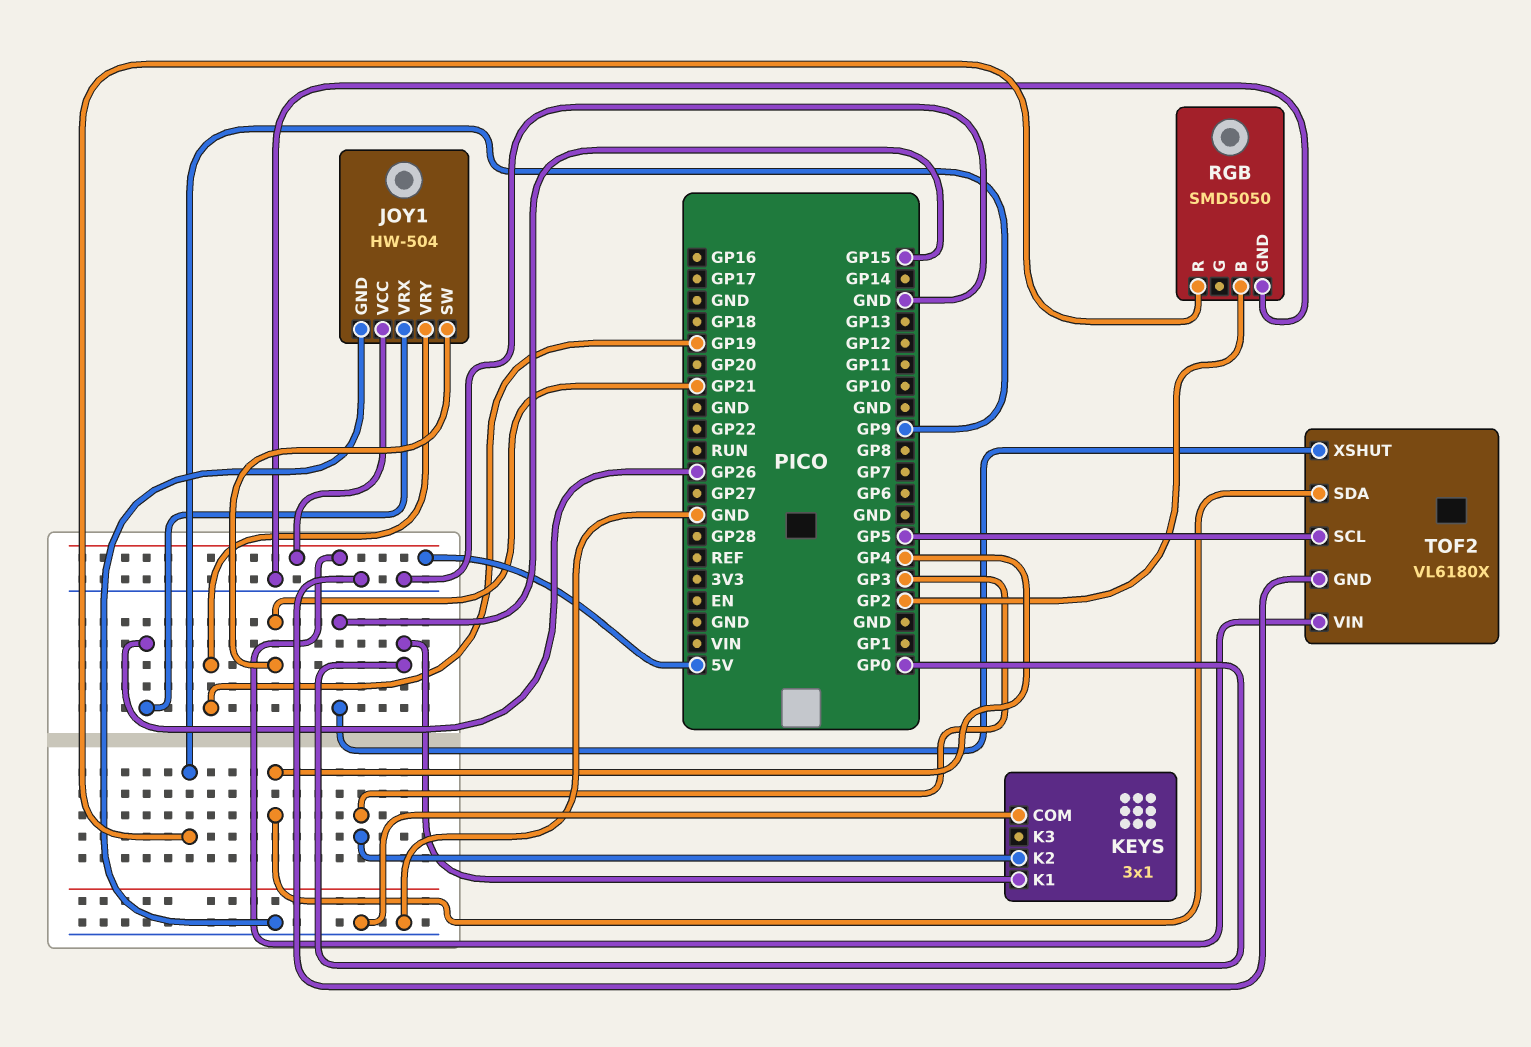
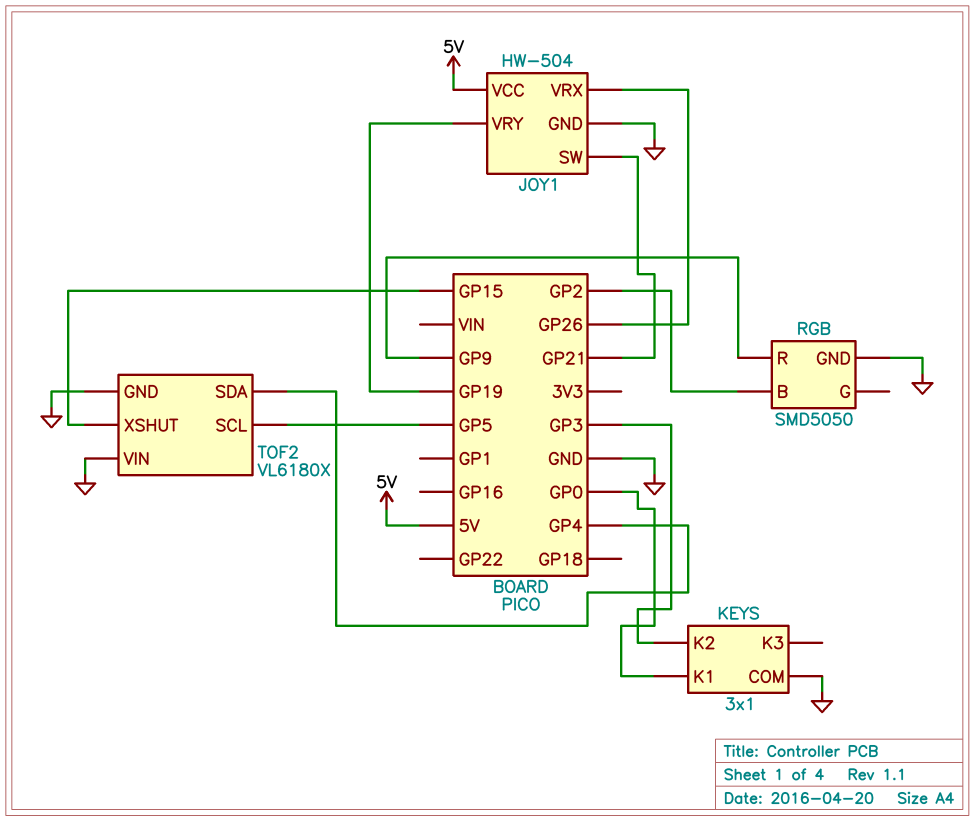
TOF2 pin VIN: 5V -> GND

